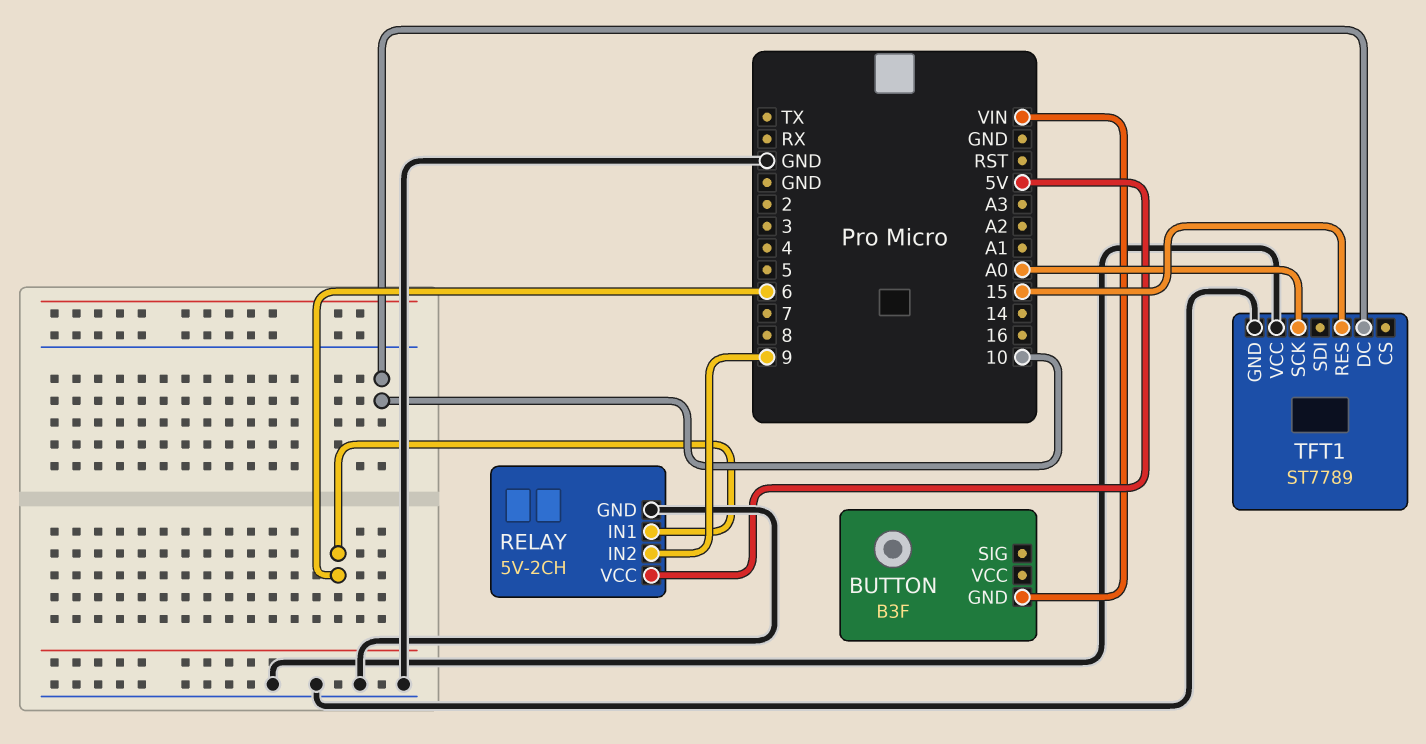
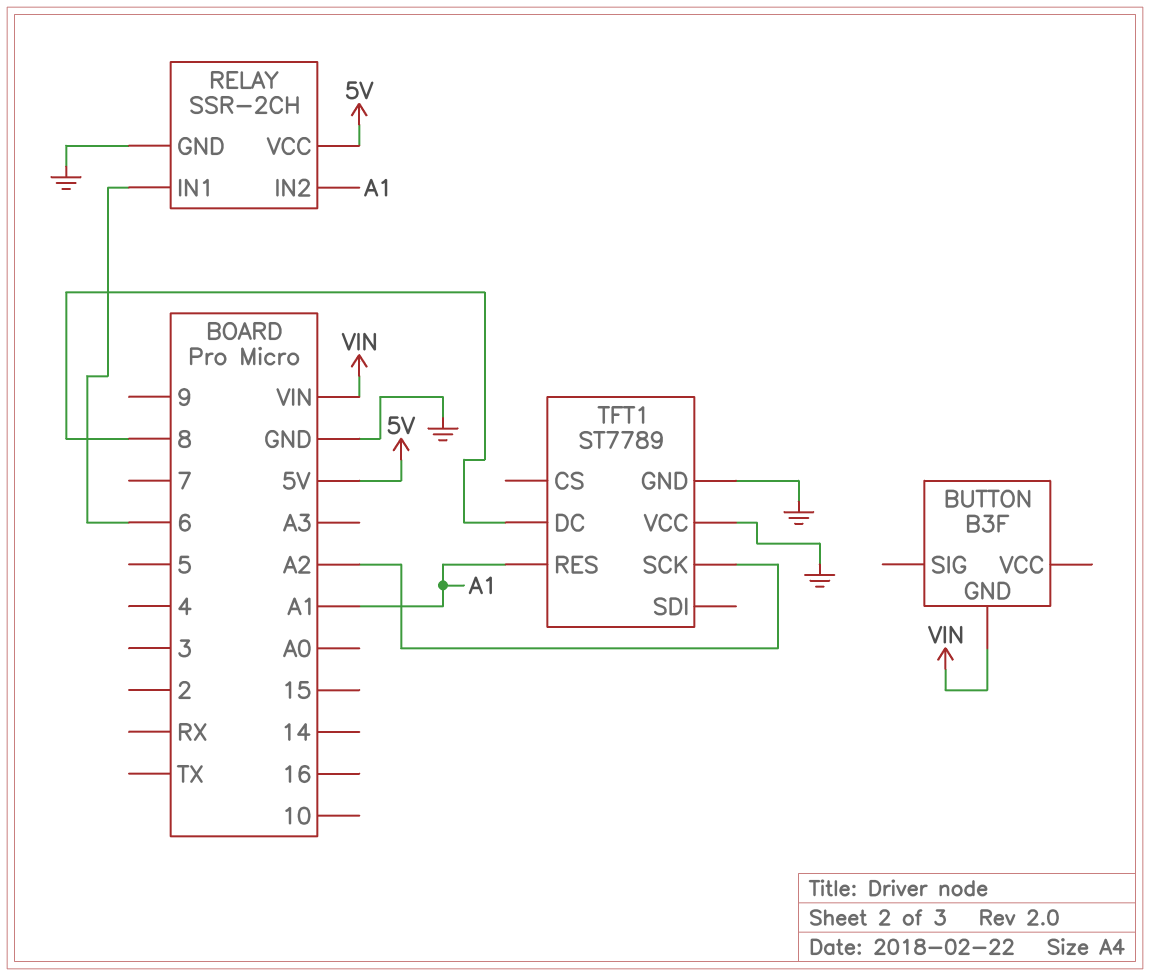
RELAY: 5V-2CH -> SSR-2CH
RELAY pin IN2: 9 -> A1
TFT1 pin DC: 10 -> 8
TFT1 pin RES: 15 -> A1
TFT1 pin SCK: A0 -> A2

